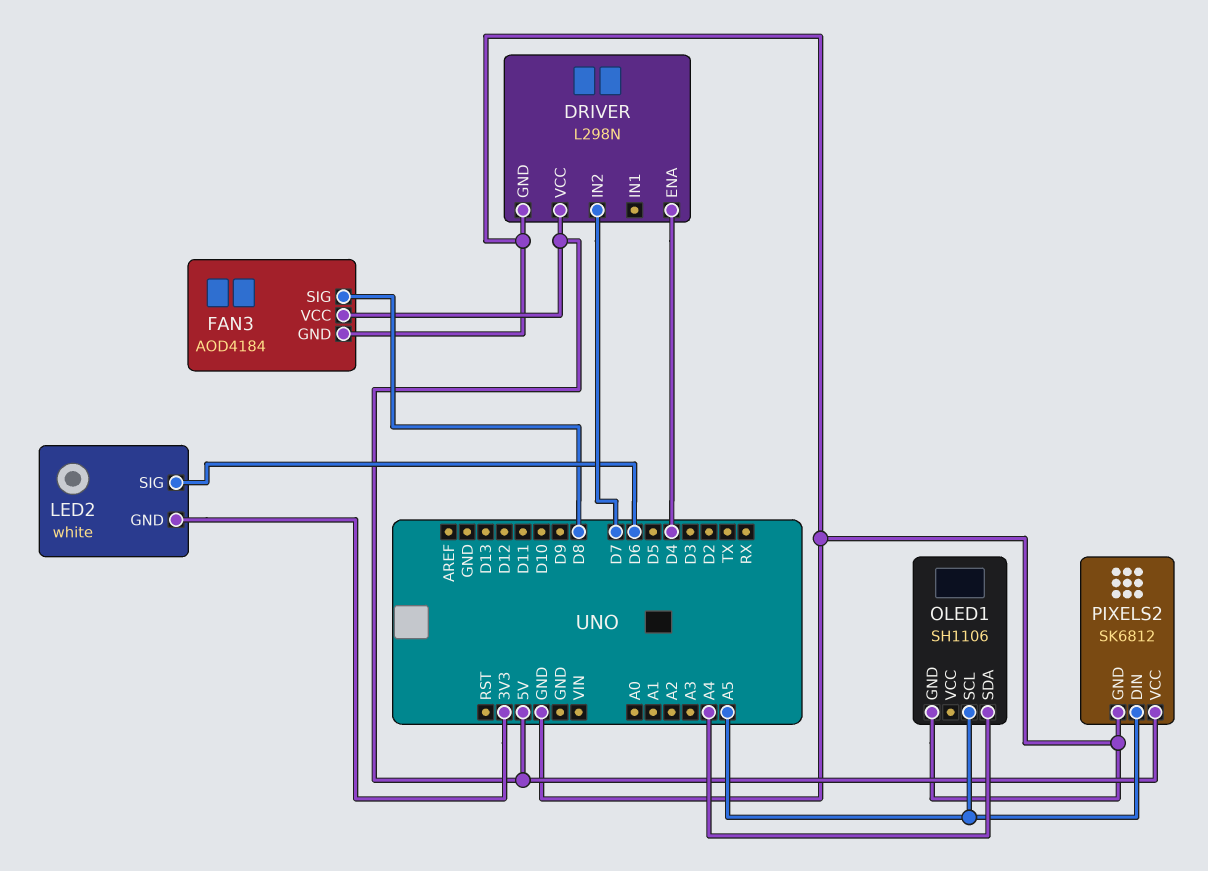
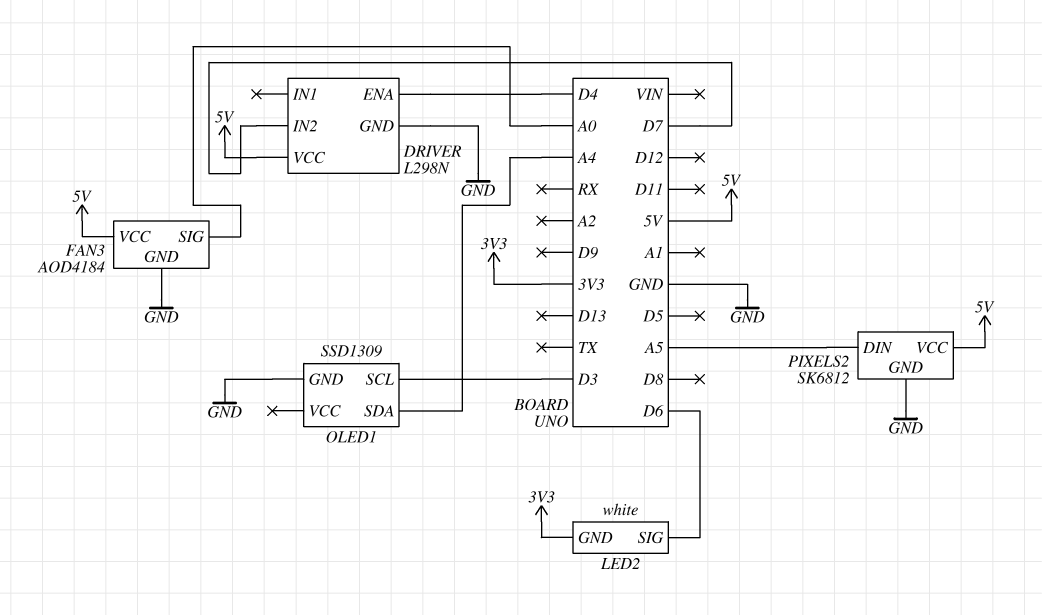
FAN3 pin SIG: D8 -> A0
OLED1: SH1106 -> SSD1309
OLED1 pin SCL: A5 -> D3

